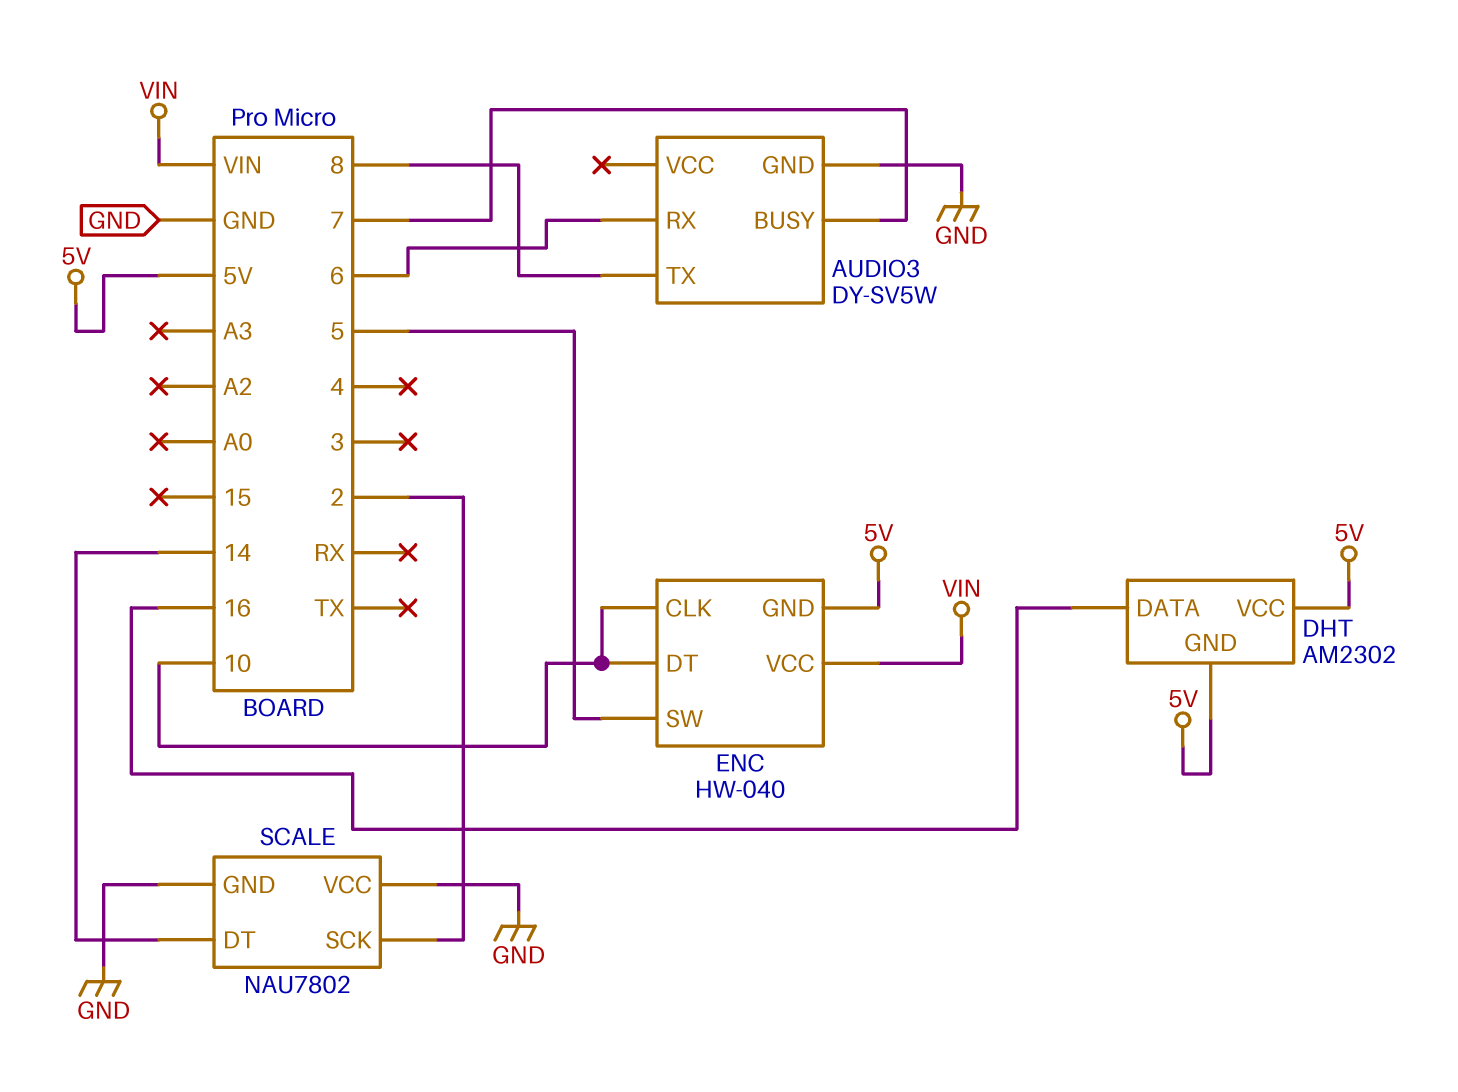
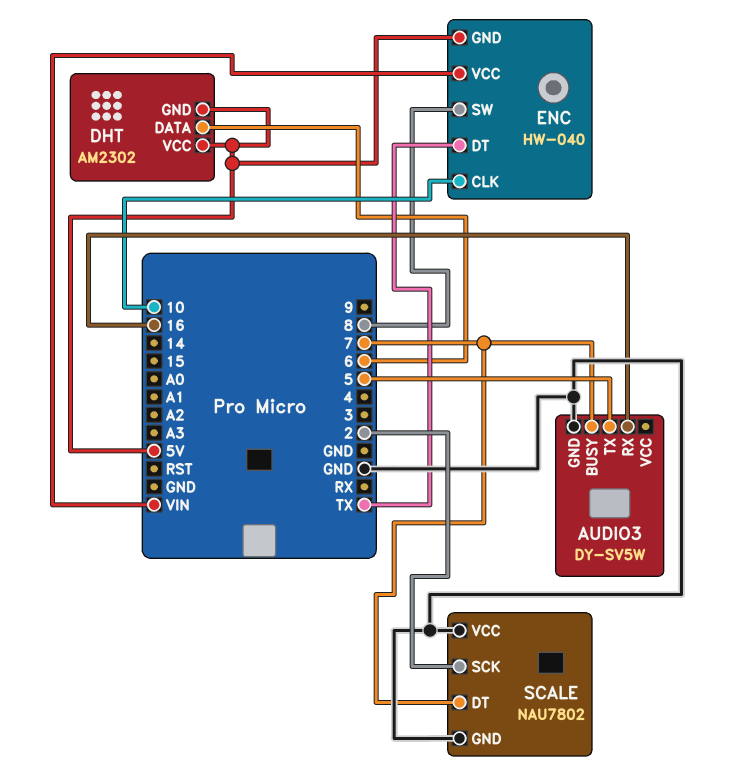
AUDIO3 pin RX: 6 -> 16
AUDIO3 pin TX: 8 -> 5
DHT pin DATA: 16 -> 6
ENC pin DT: 10 -> TX
ENC pin SW: 5 -> 8
SCALE pin DT: 14 -> 7

